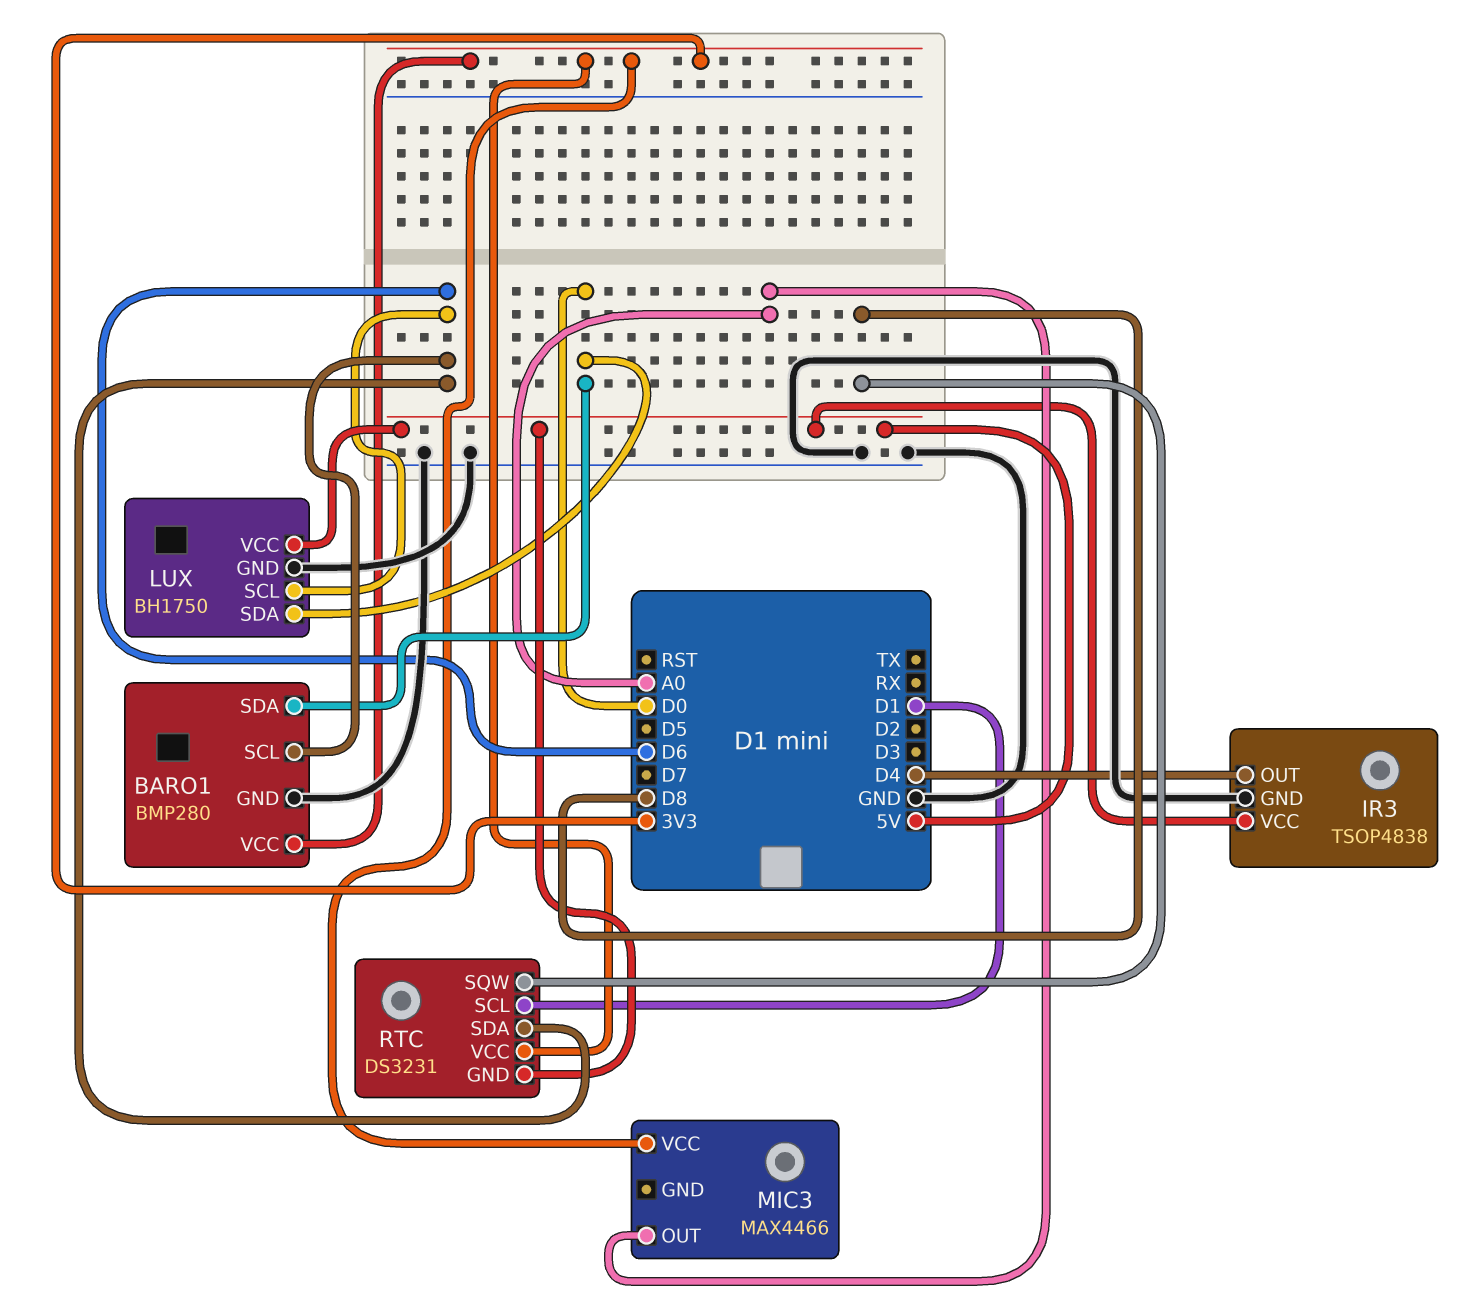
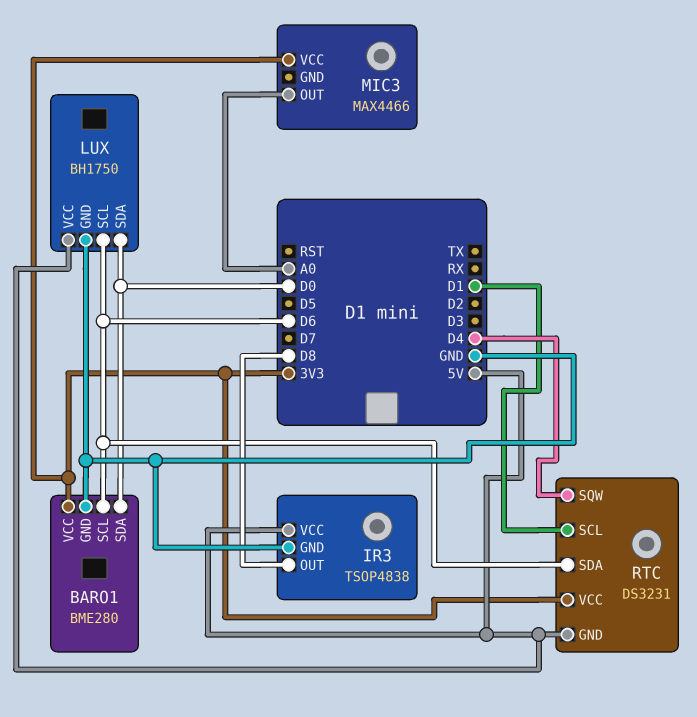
BARO1: BMP280 -> BME280
IR3 pin OUT: D4 -> D8
RTC pin SQW: D8 -> D4

